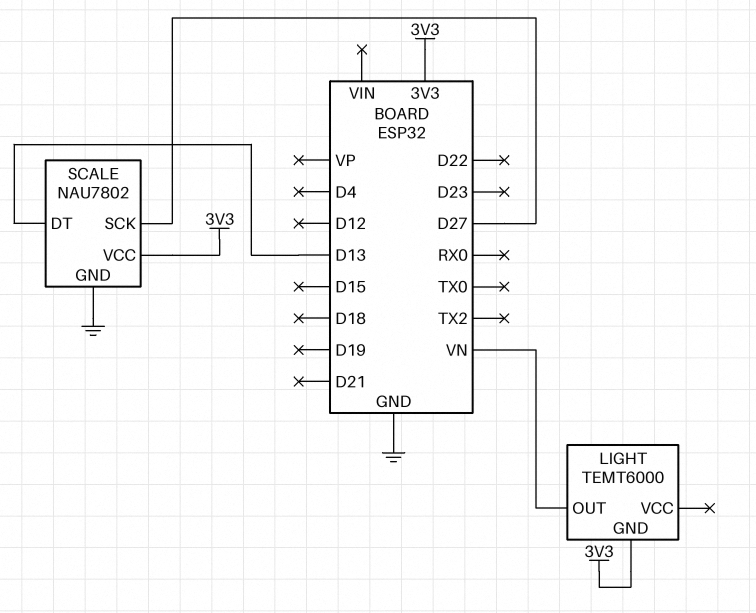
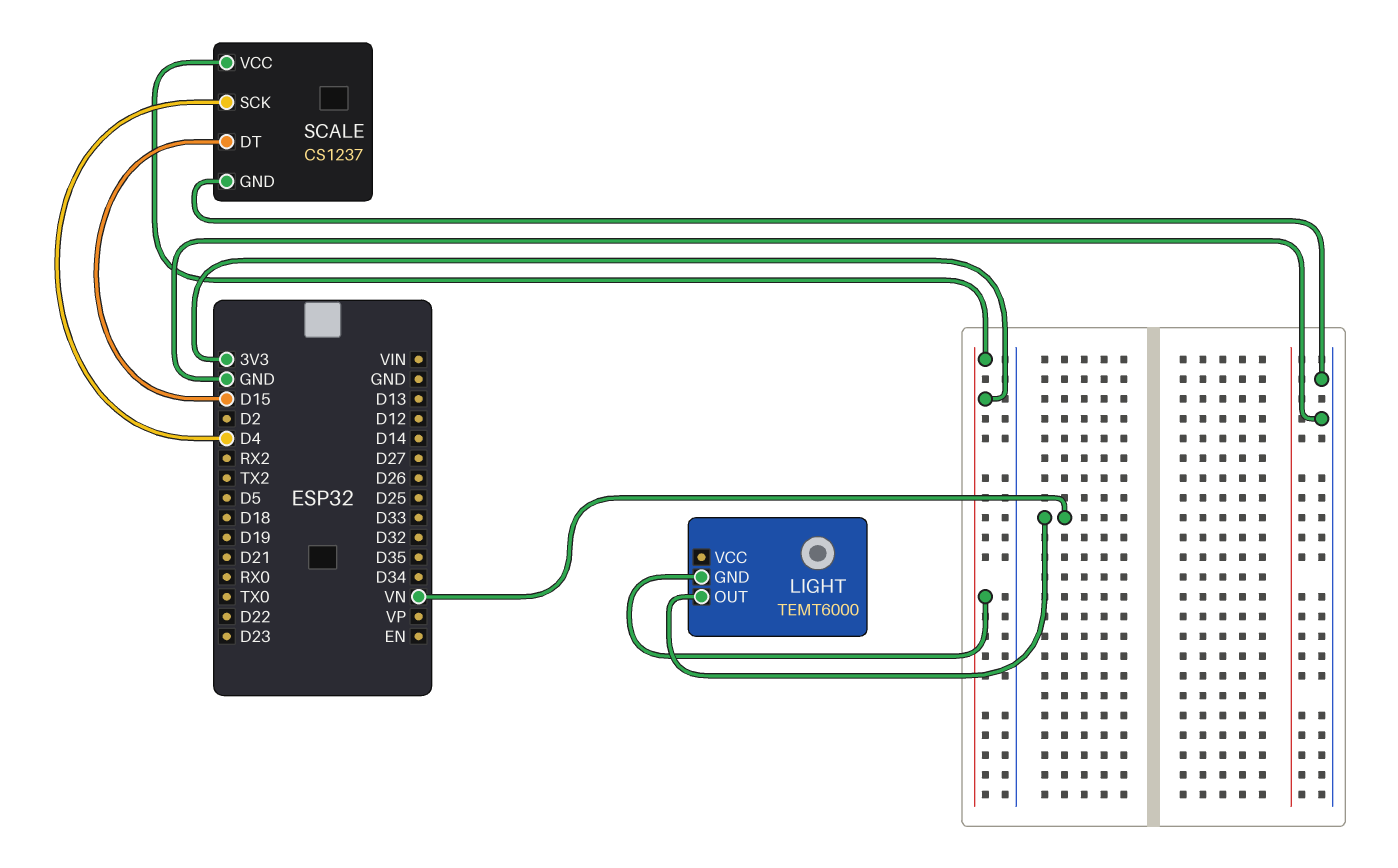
SCALE: NAU7802 -> CS1237
SCALE pin DT: D13 -> D15
SCALE pin SCK: D27 -> D4

